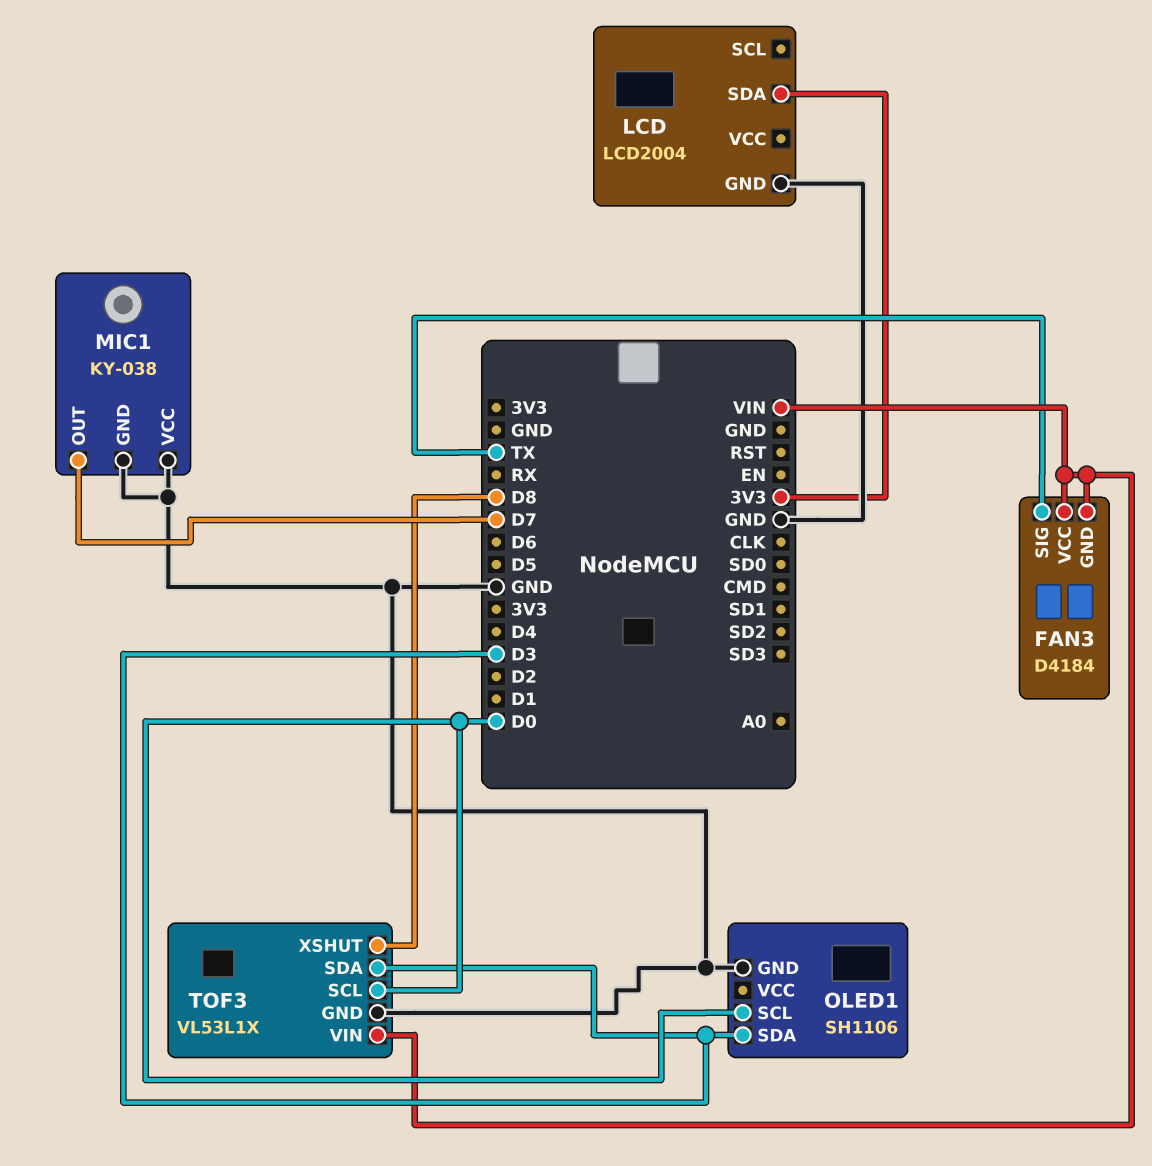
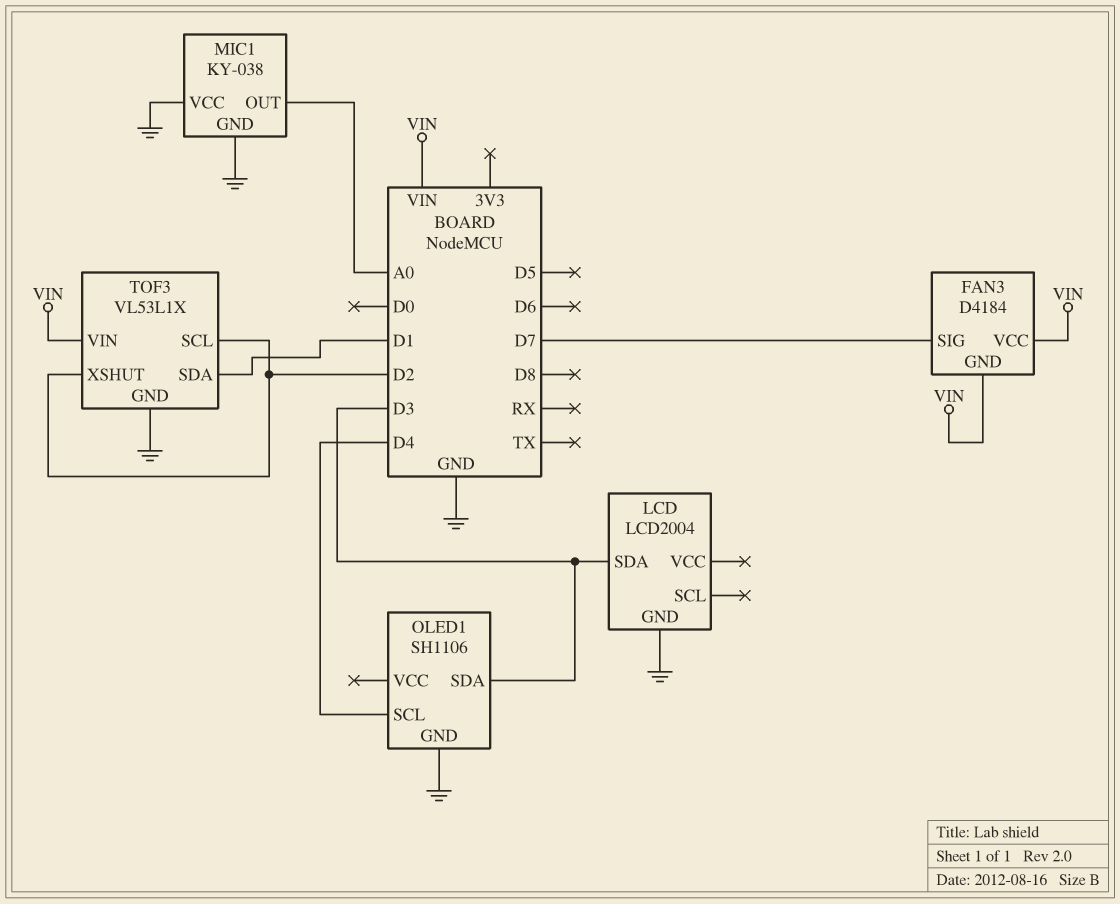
FAN3 pin SIG: TX -> D7
LCD pin SDA: 3V3 -> D3
MIC1 pin OUT: D7 -> A0
OLED1 pin SCL: D0 -> D4
TOF3 pin SCL: D0 -> D2
TOF3 pin SDA: D3 -> D1
TOF3 pin XSHUT: D8 -> D2

